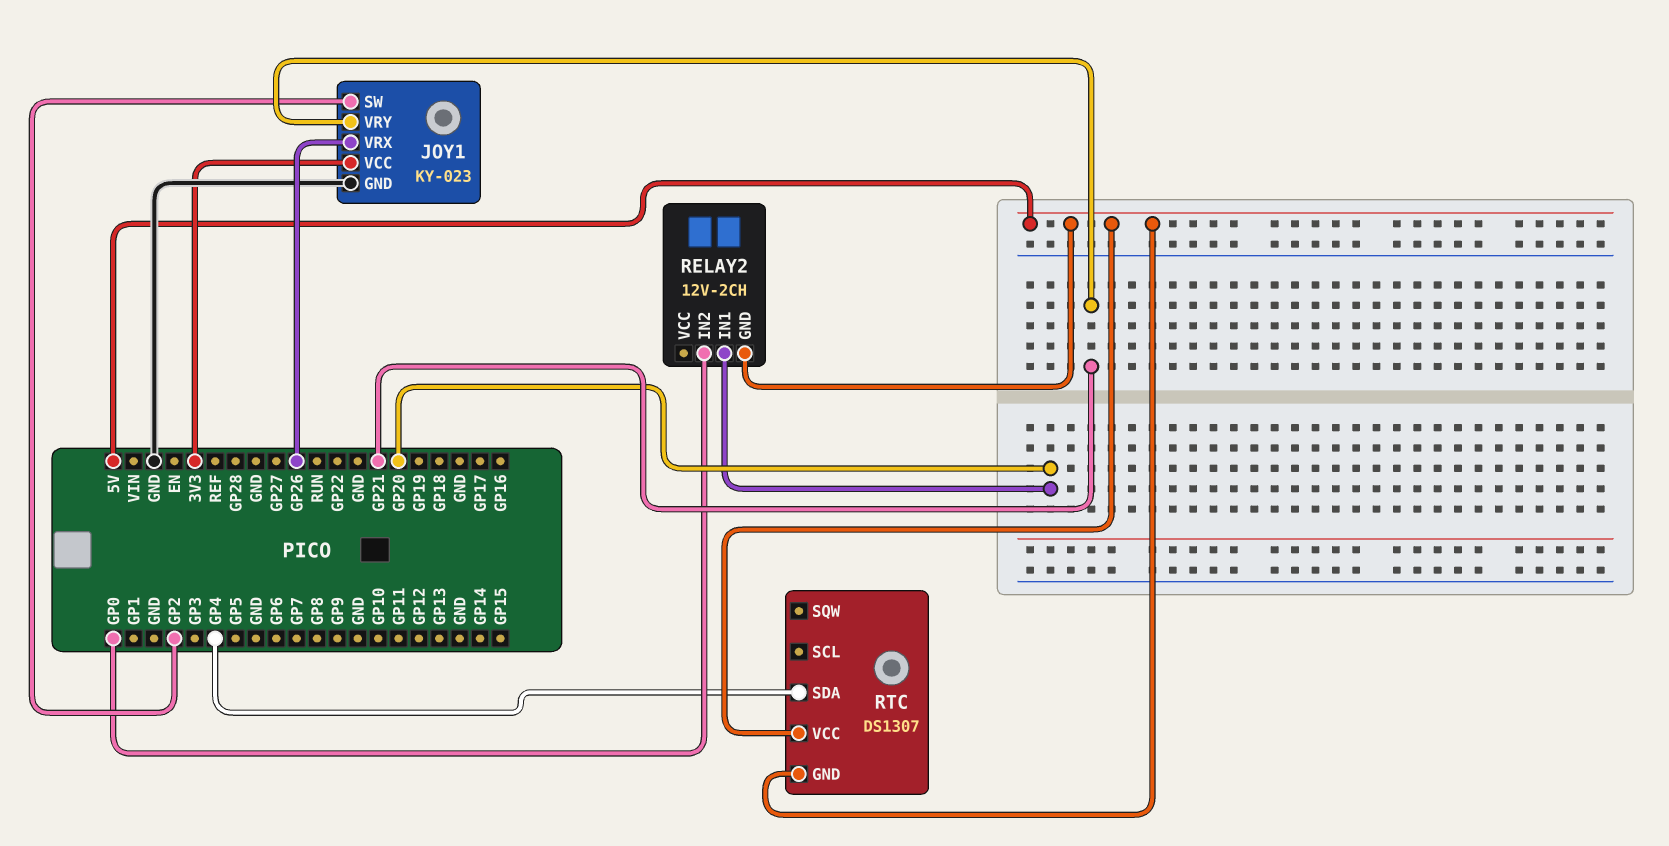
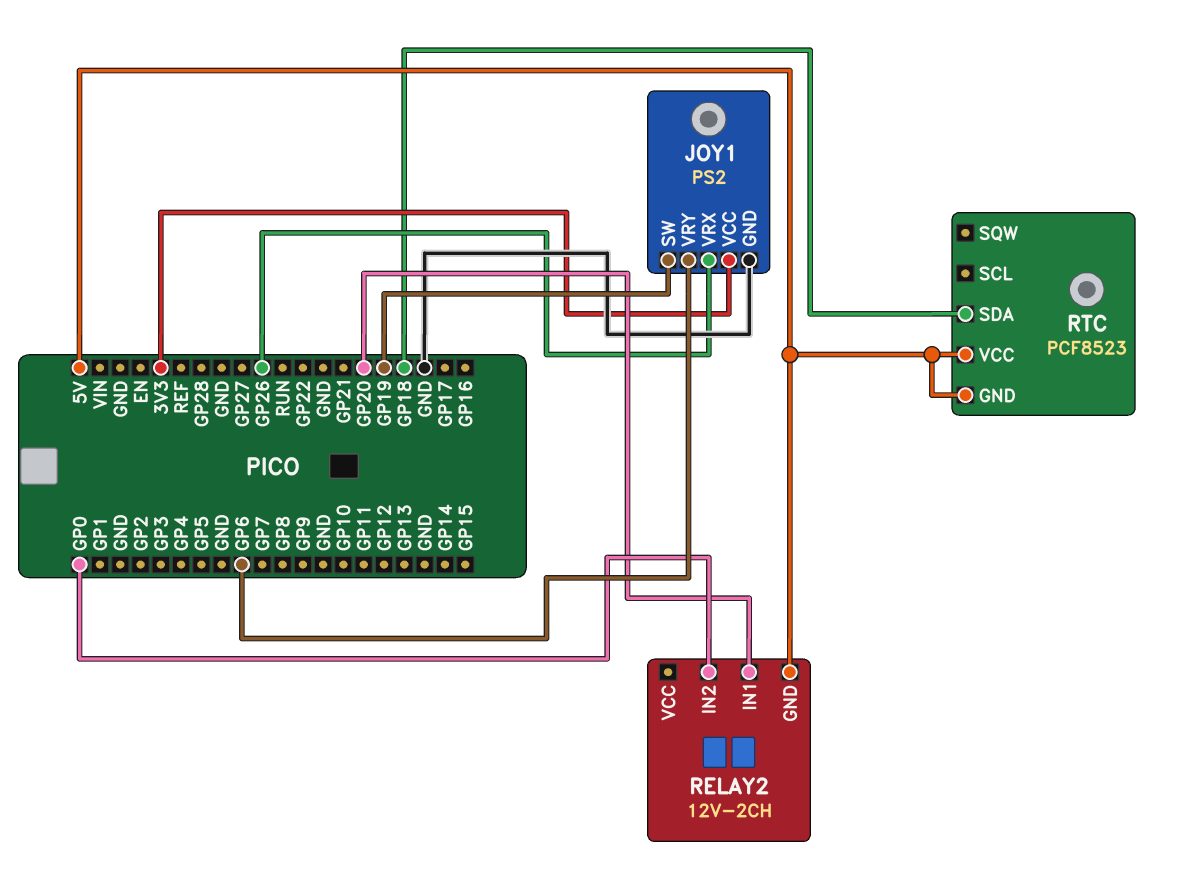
JOY1: KY-023 -> PS2
JOY1 pin SW: GP2 -> GP19
JOY1 pin VRY: GP21 -> GP6
RTC: DS1307 -> PCF8523
RTC pin SDA: GP4 -> GP18

